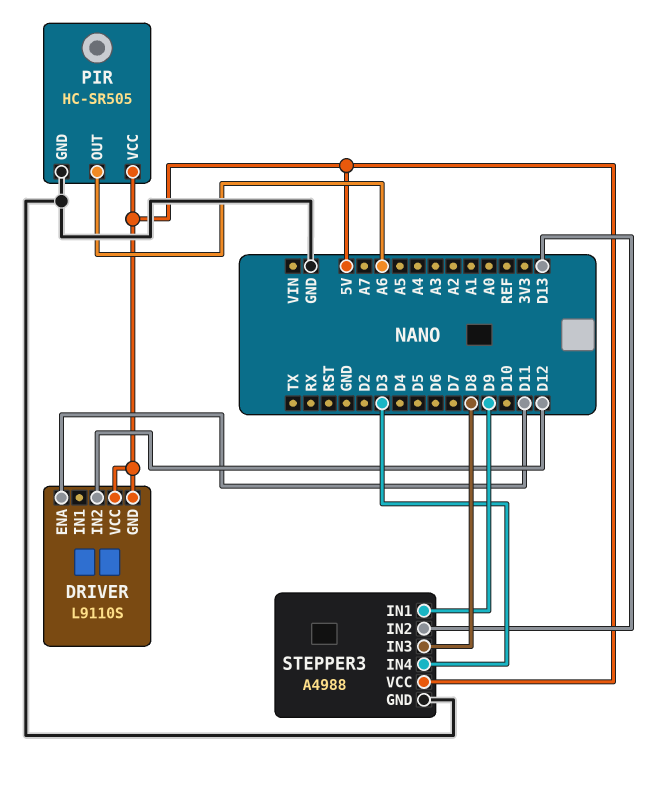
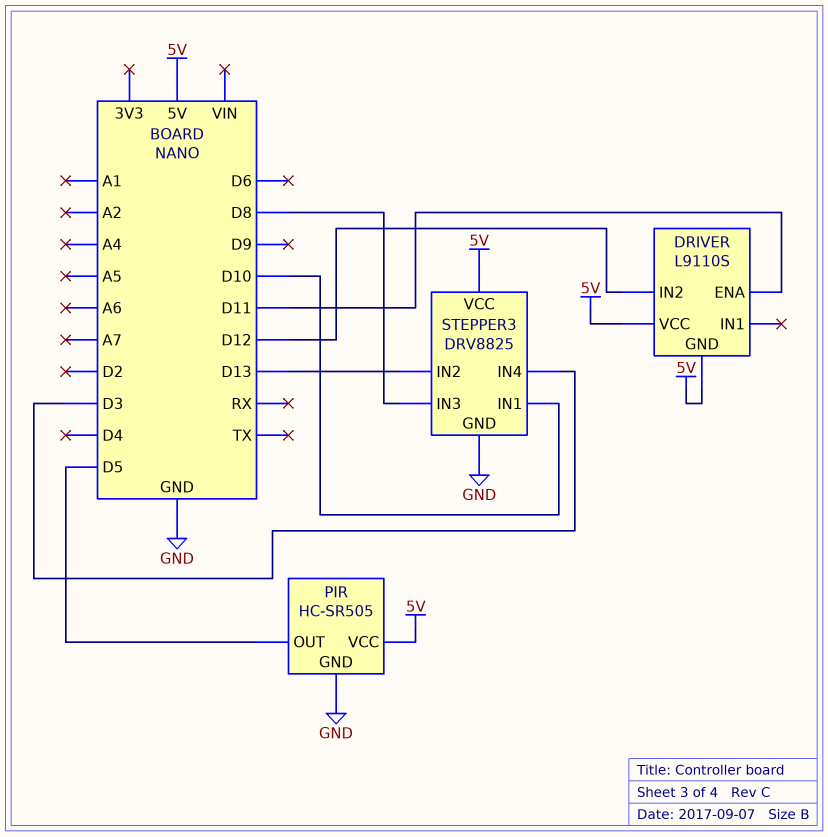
PIR pin OUT: A6 -> D5
STEPPER3: A4988 -> DRV8825
STEPPER3 pin IN1: D9 -> D10

